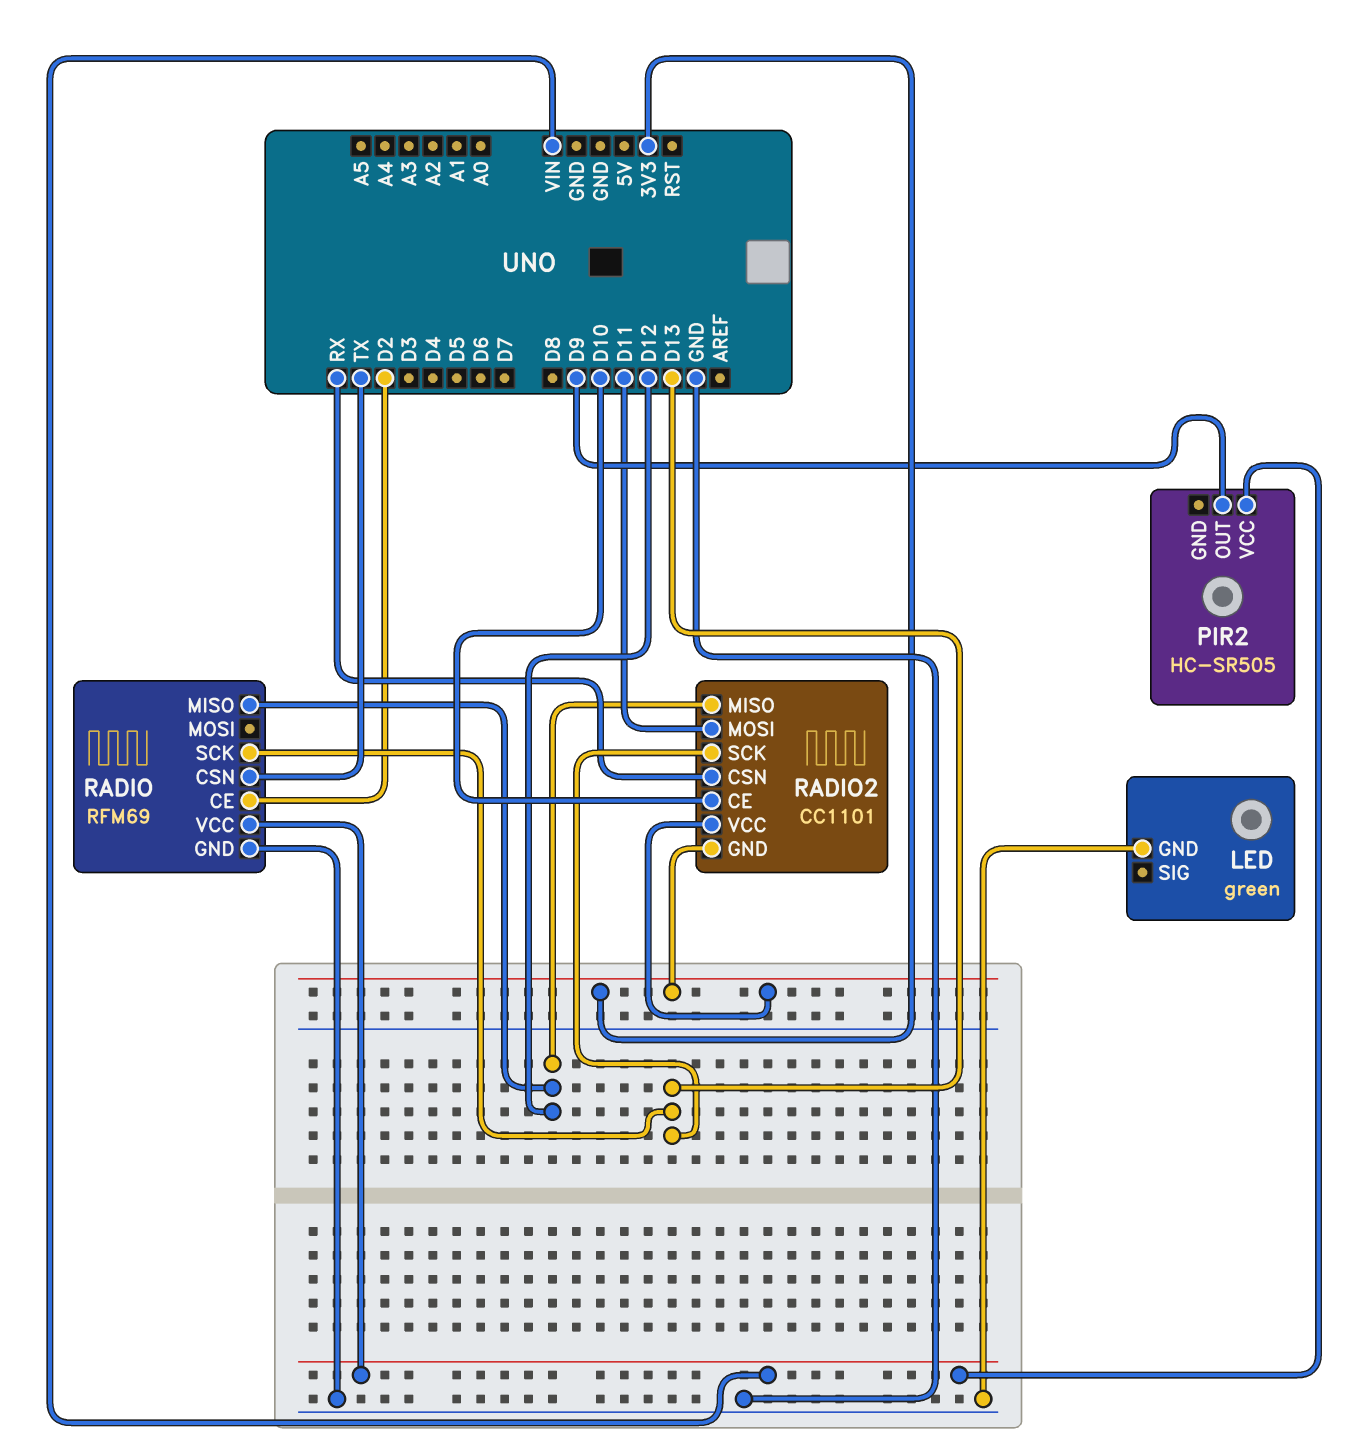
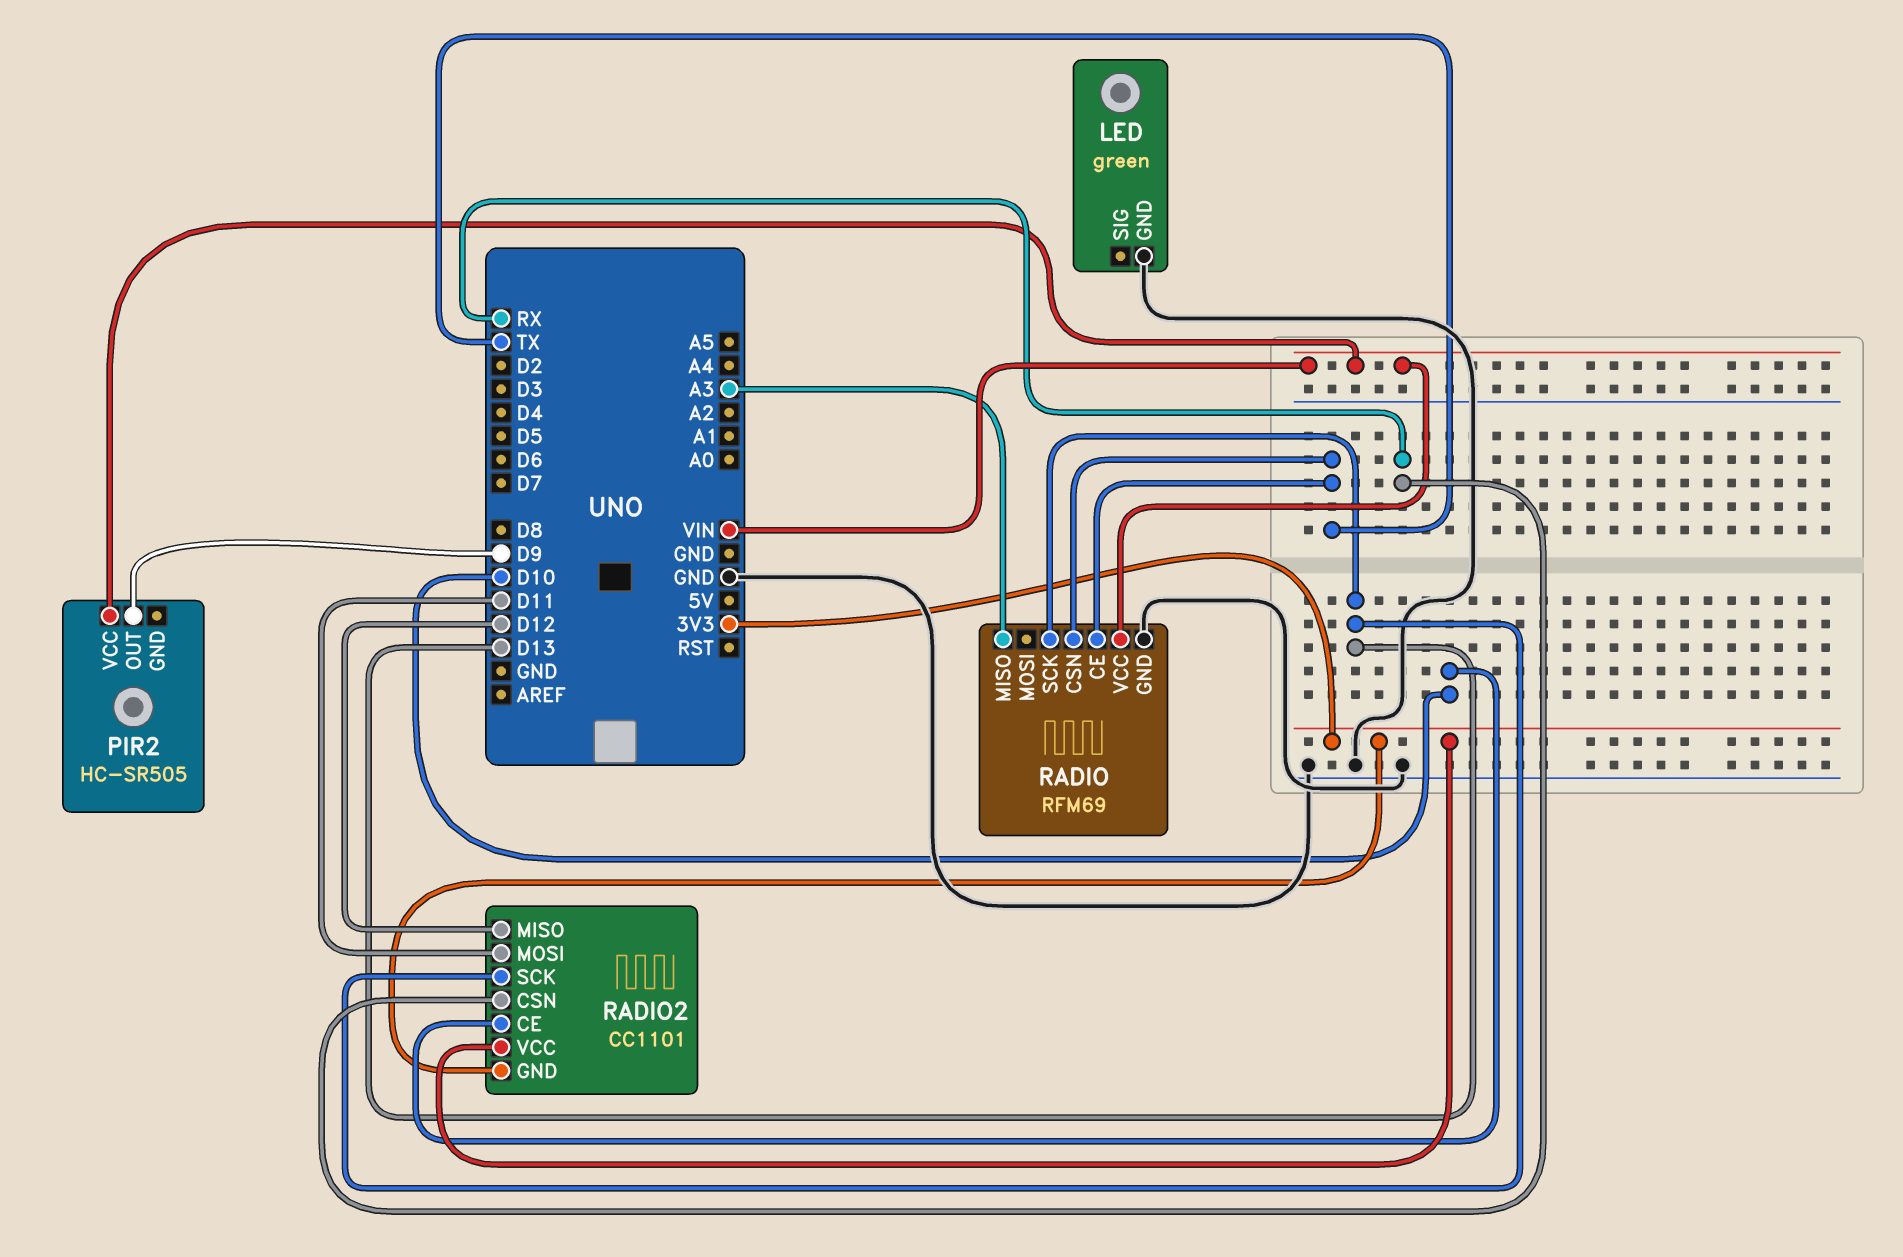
RADIO pin CE: D2 -> TX
RADIO pin MISO: D12 -> A3

